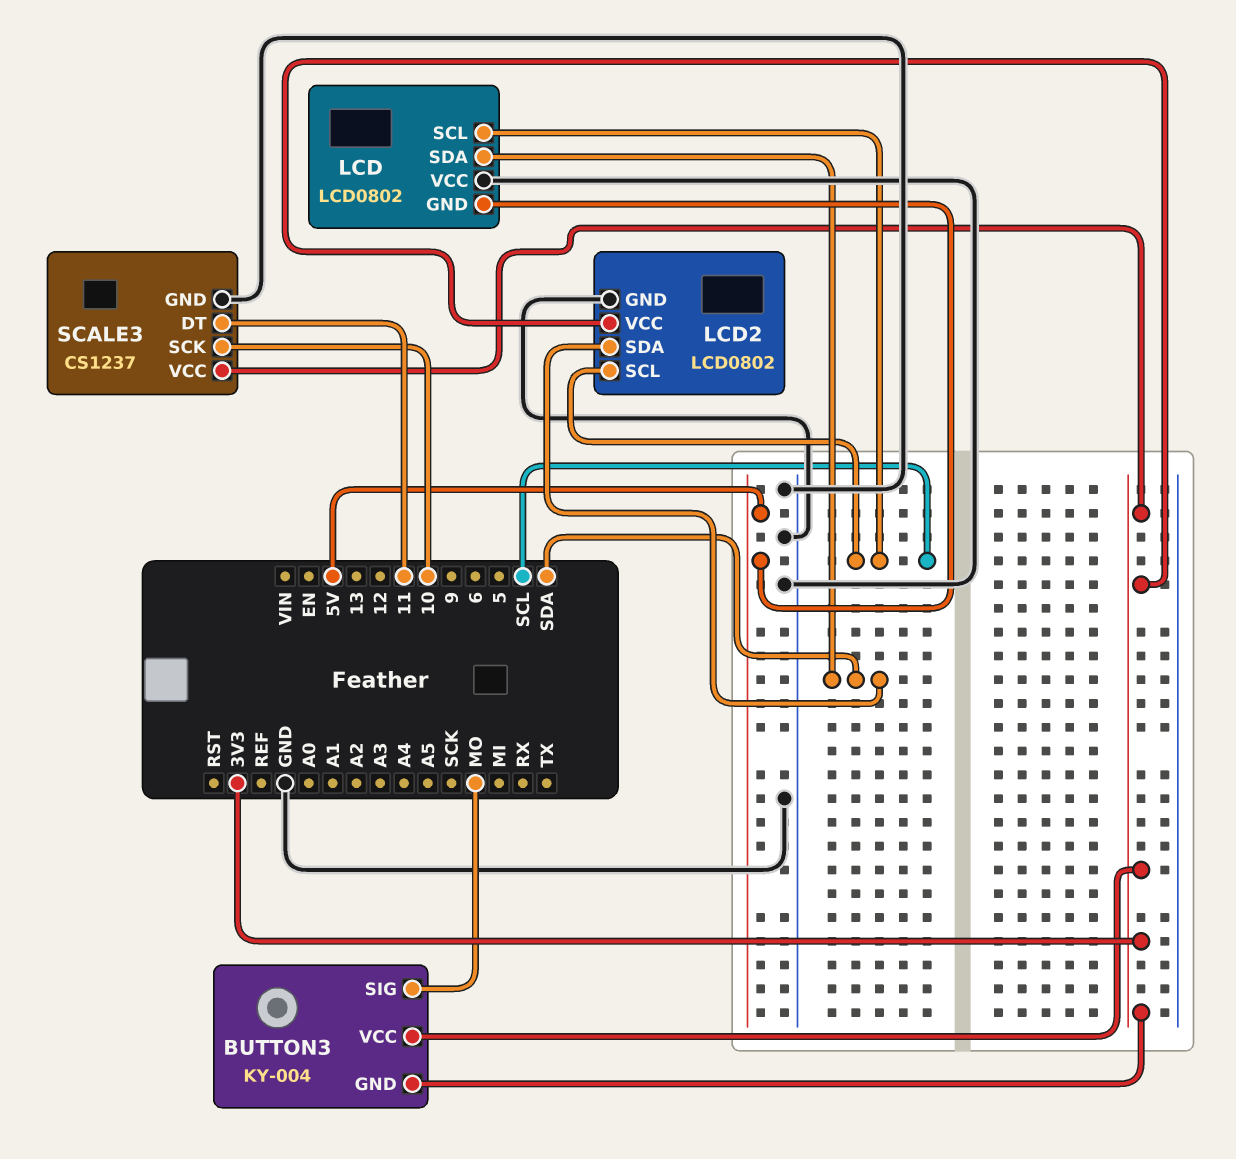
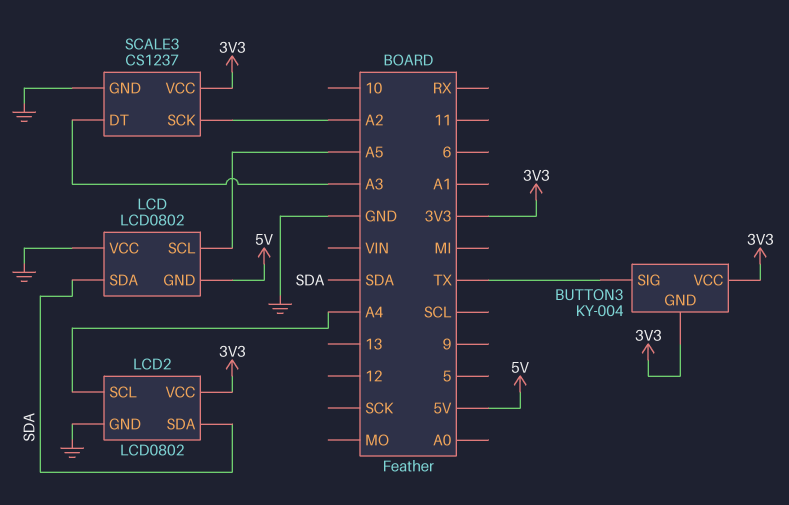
BUTTON3 pin SIG: MO -> TX
LCD pin SCL: SCL -> A5
LCD2 pin SCL: SCL -> A4
SCALE3 pin DT: 11 -> A3
SCALE3 pin SCK: 10 -> A2

